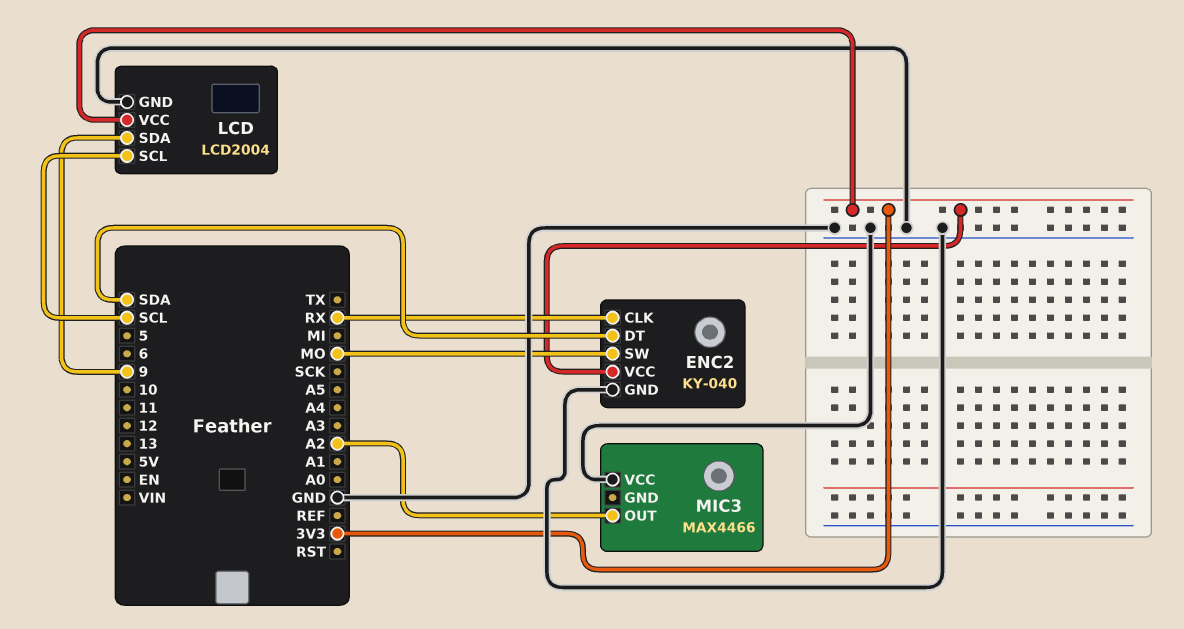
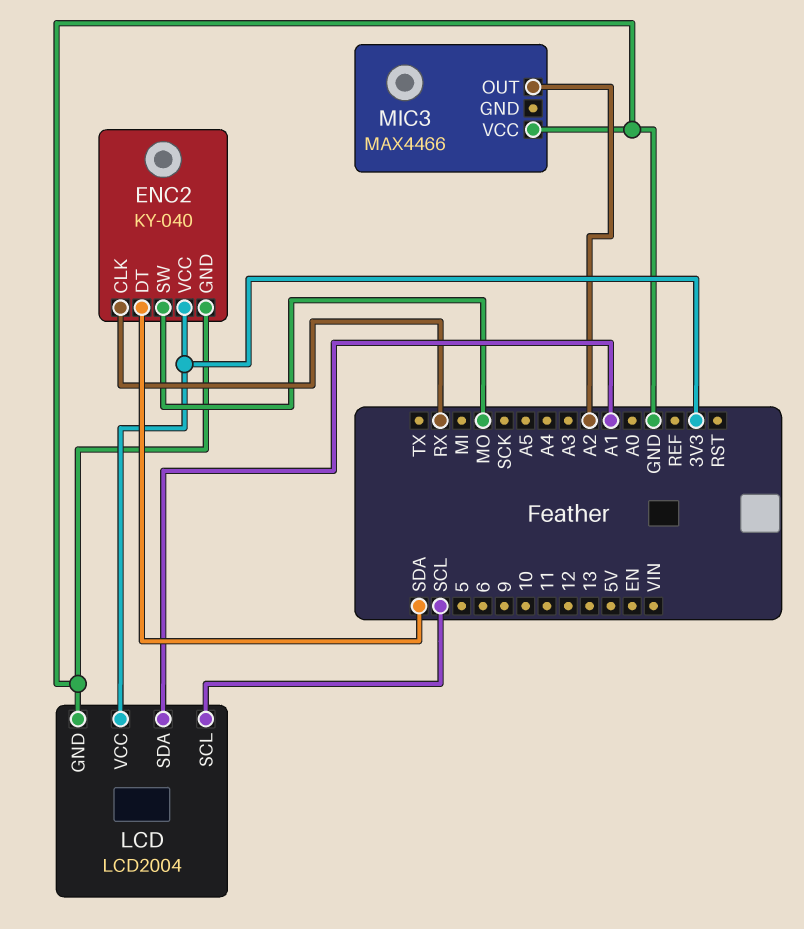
LCD pin SDA: 9 -> A1

